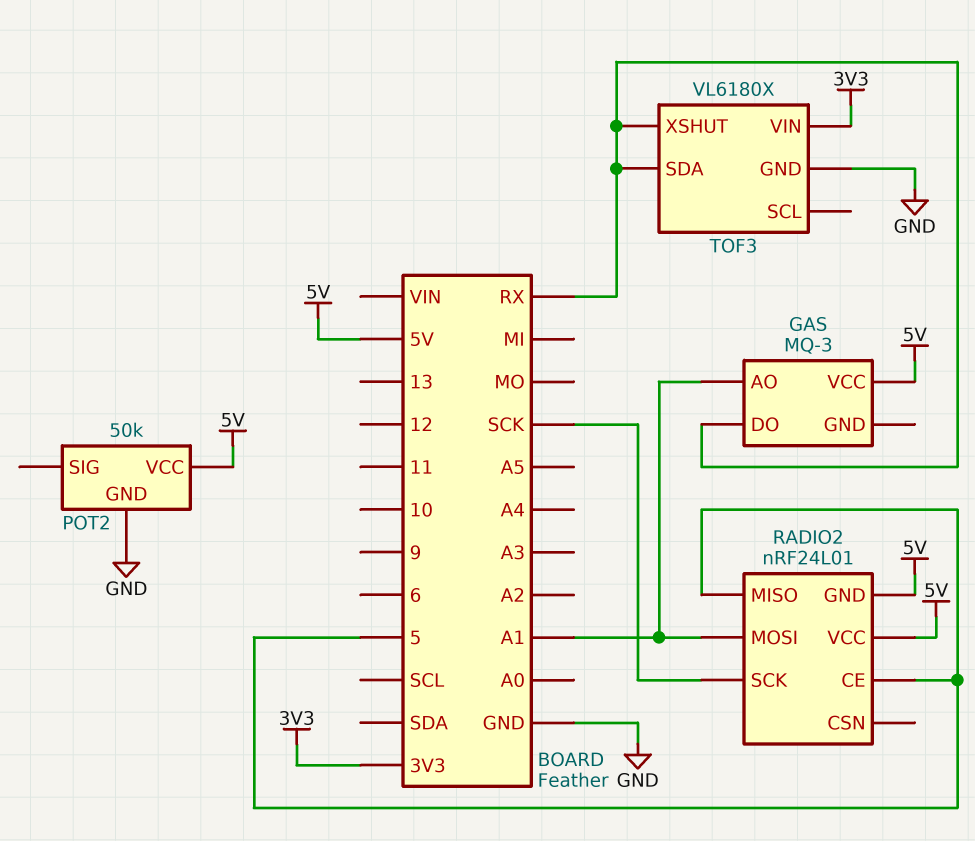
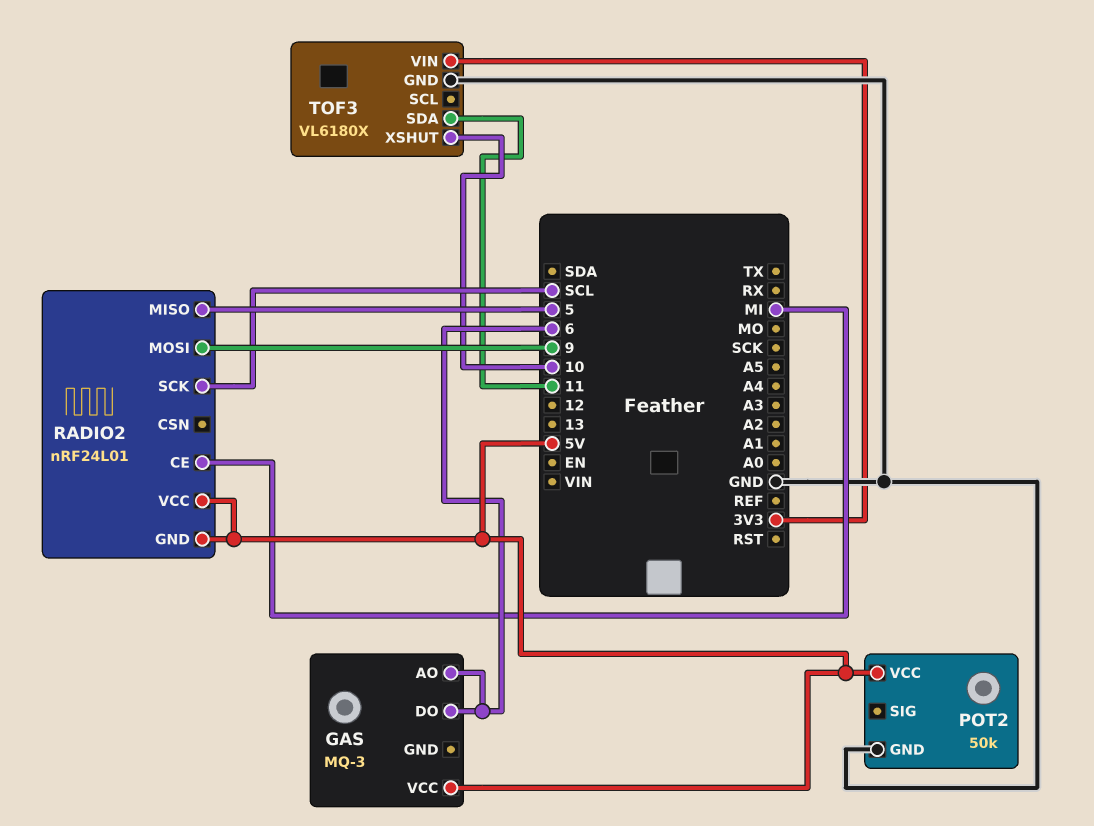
GAS pin AO: A1 -> 6
GAS pin DO: RX -> 6
RADIO2 pin CE: 5 -> MI
RADIO2 pin MOSI: A1 -> 9
RADIO2 pin SCK: SCK -> SCL
TOF3 pin SDA: RX -> 11
TOF3 pin XSHUT: RX -> 10

